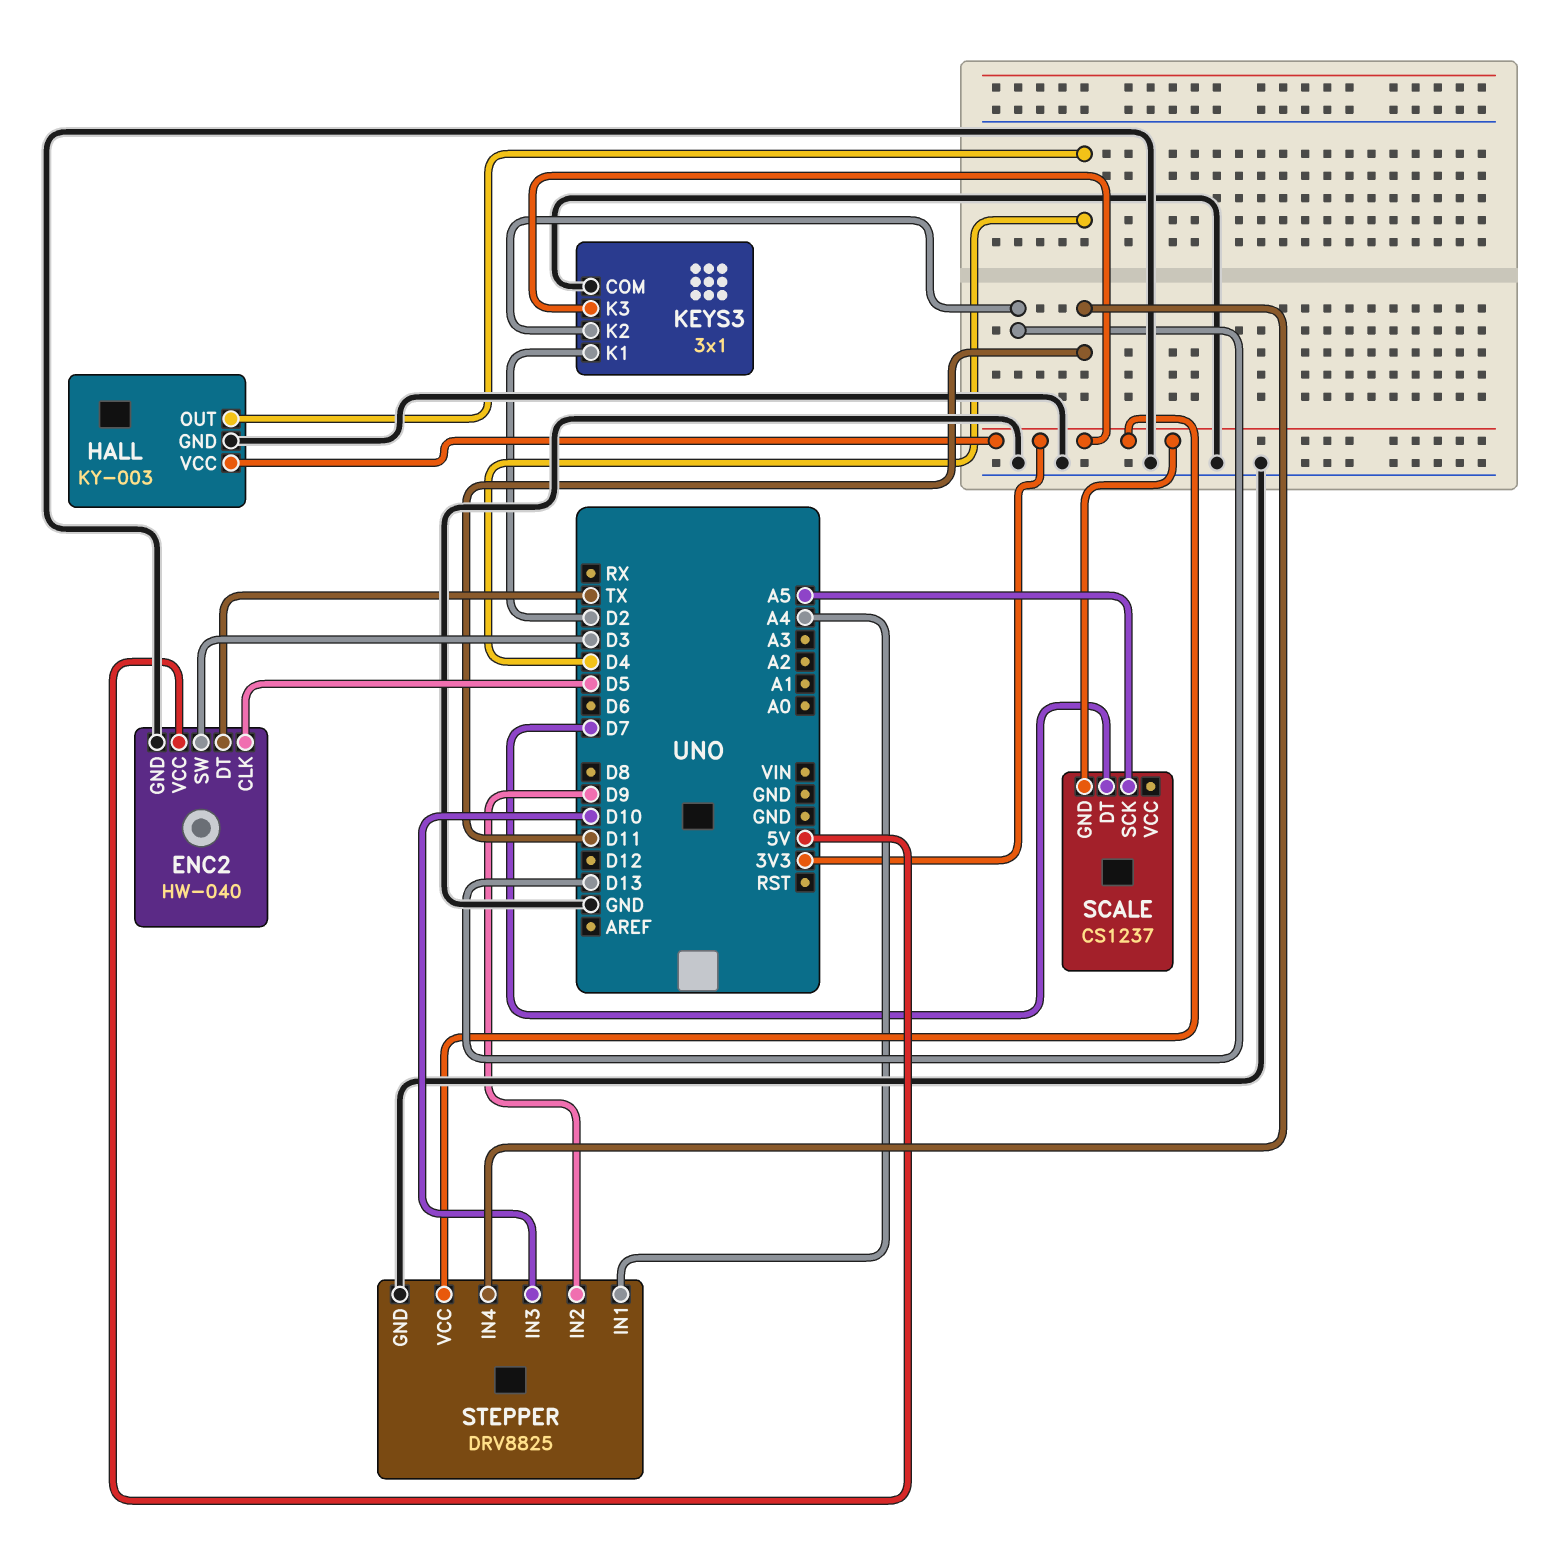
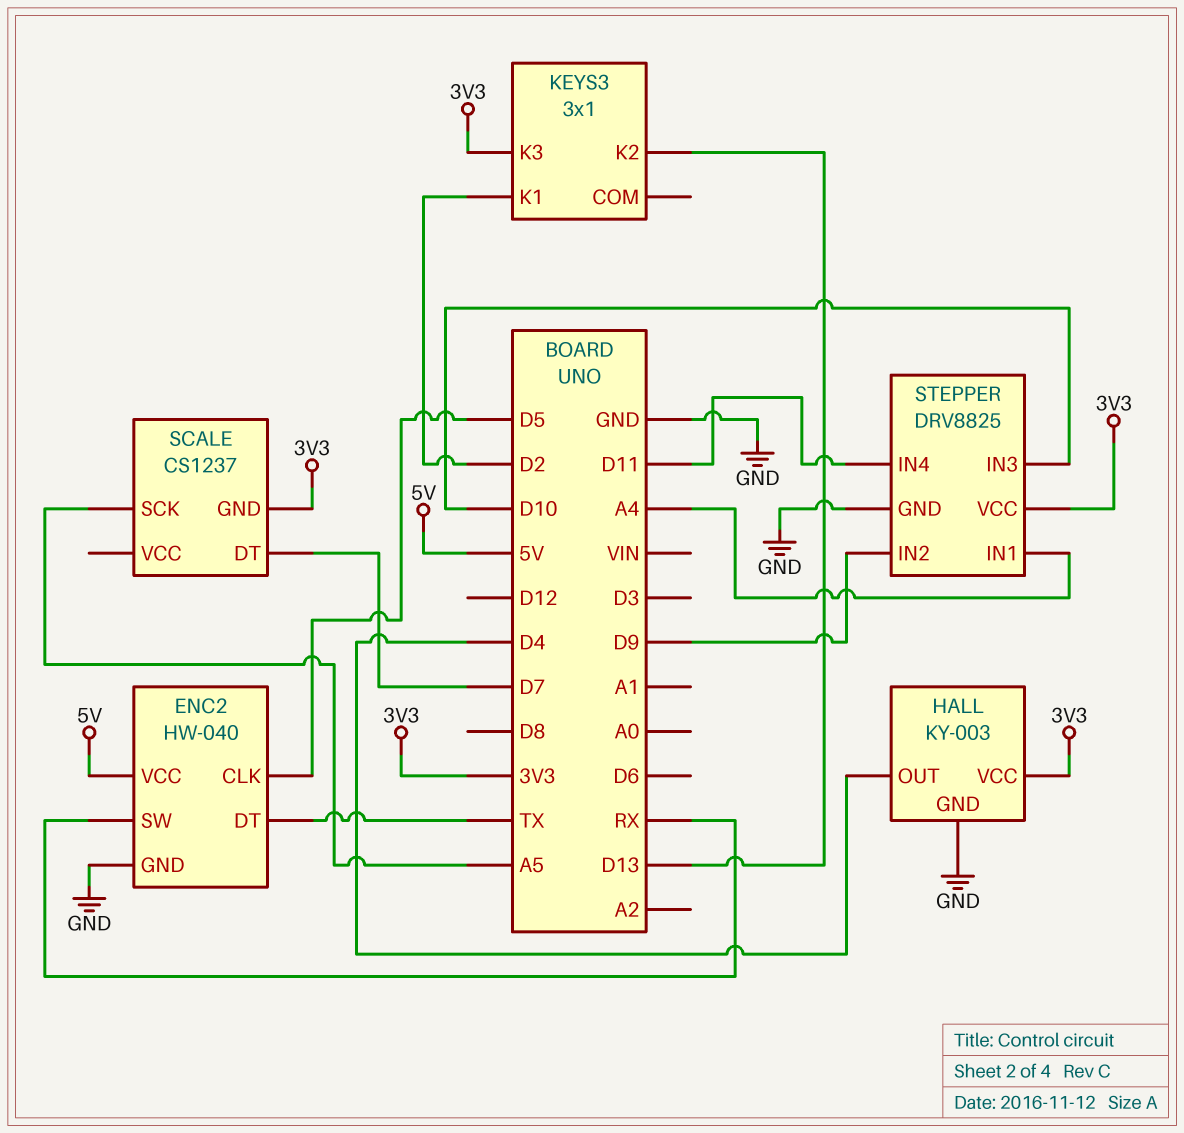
ENC2 pin SW: D3 -> RX
KEYS3 pin COM: GND -> none

